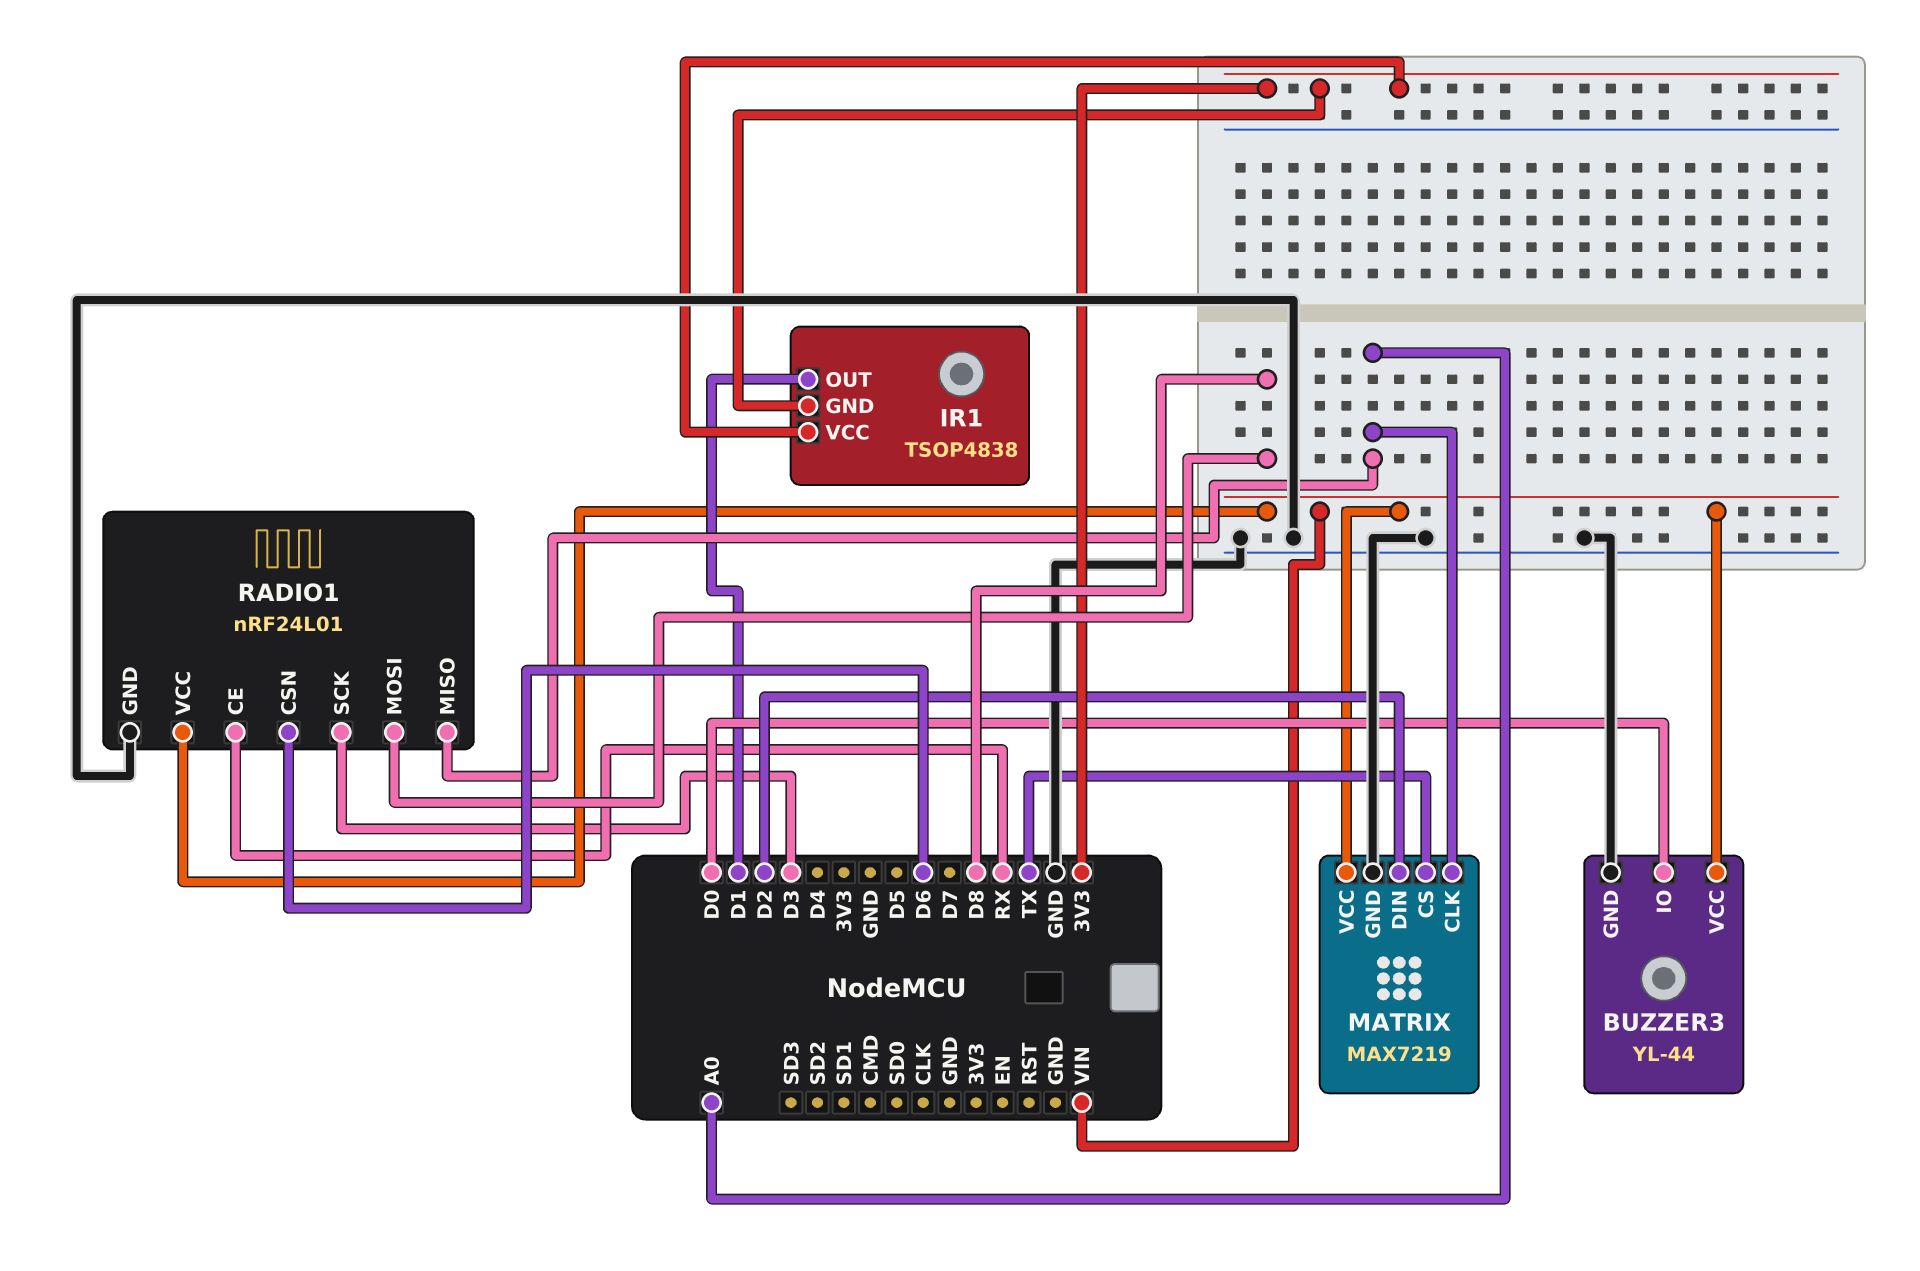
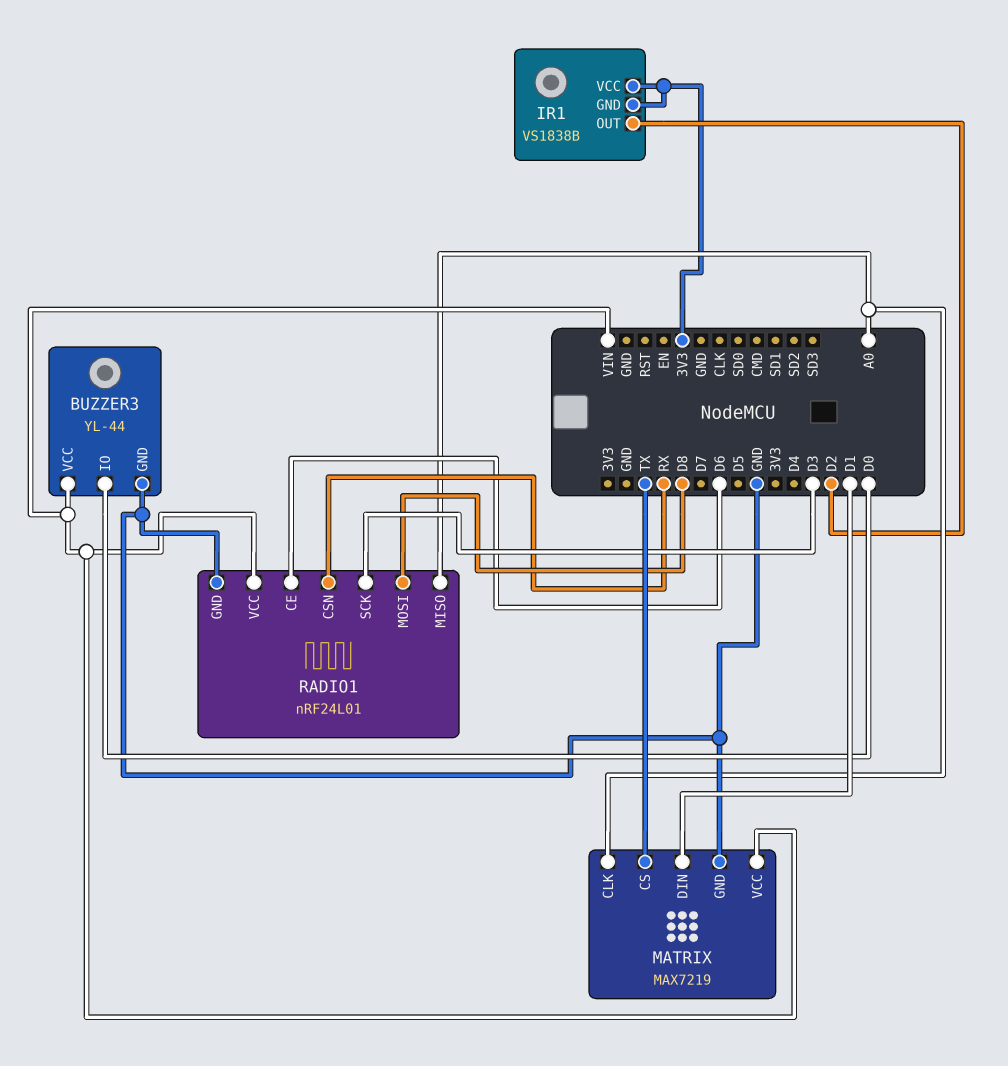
IR1: TSOP4838 -> VS1838B
IR1 pin OUT: D1 -> D2
MATRIX pin DIN: D2 -> D1
RADIO1 pin CE: RX -> D6
RADIO1 pin CSN: D6 -> RX

